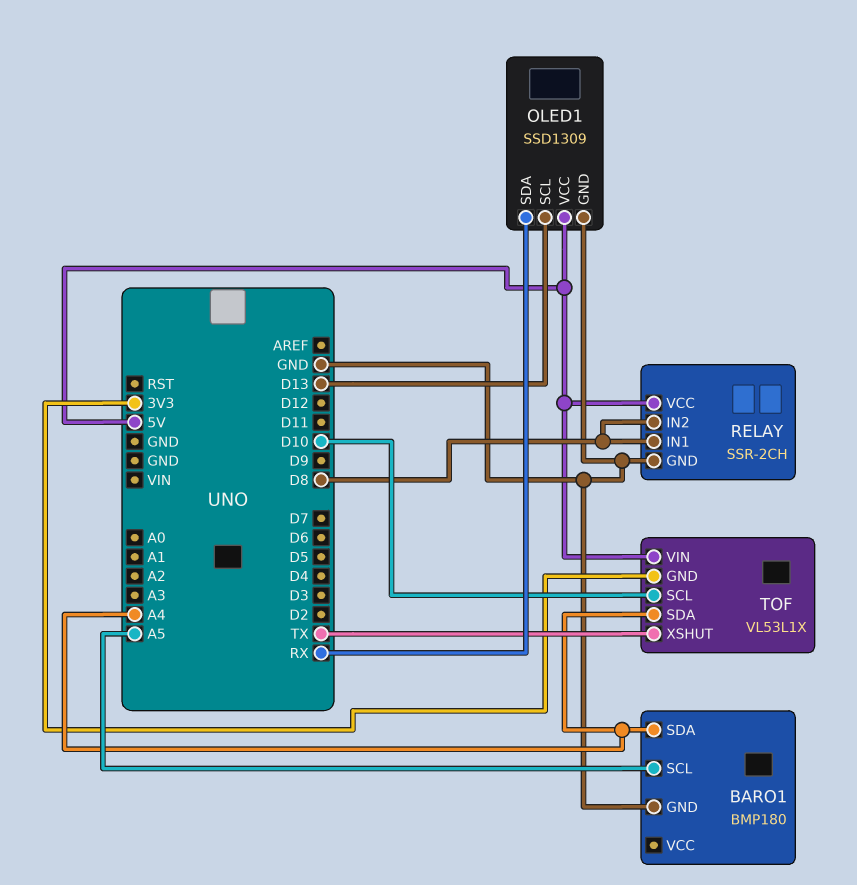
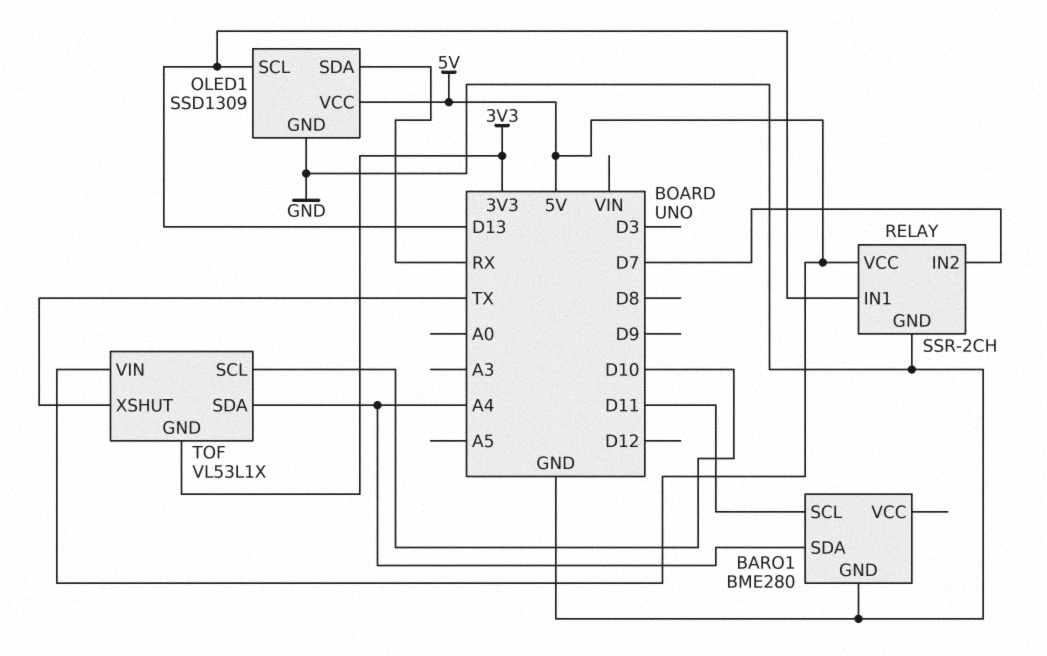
BARO1: BMP180 -> BME280
BARO1 pin SCL: A5 -> D11
RELAY pin IN1: D8 -> D13
RELAY pin IN2: D8 -> D7

